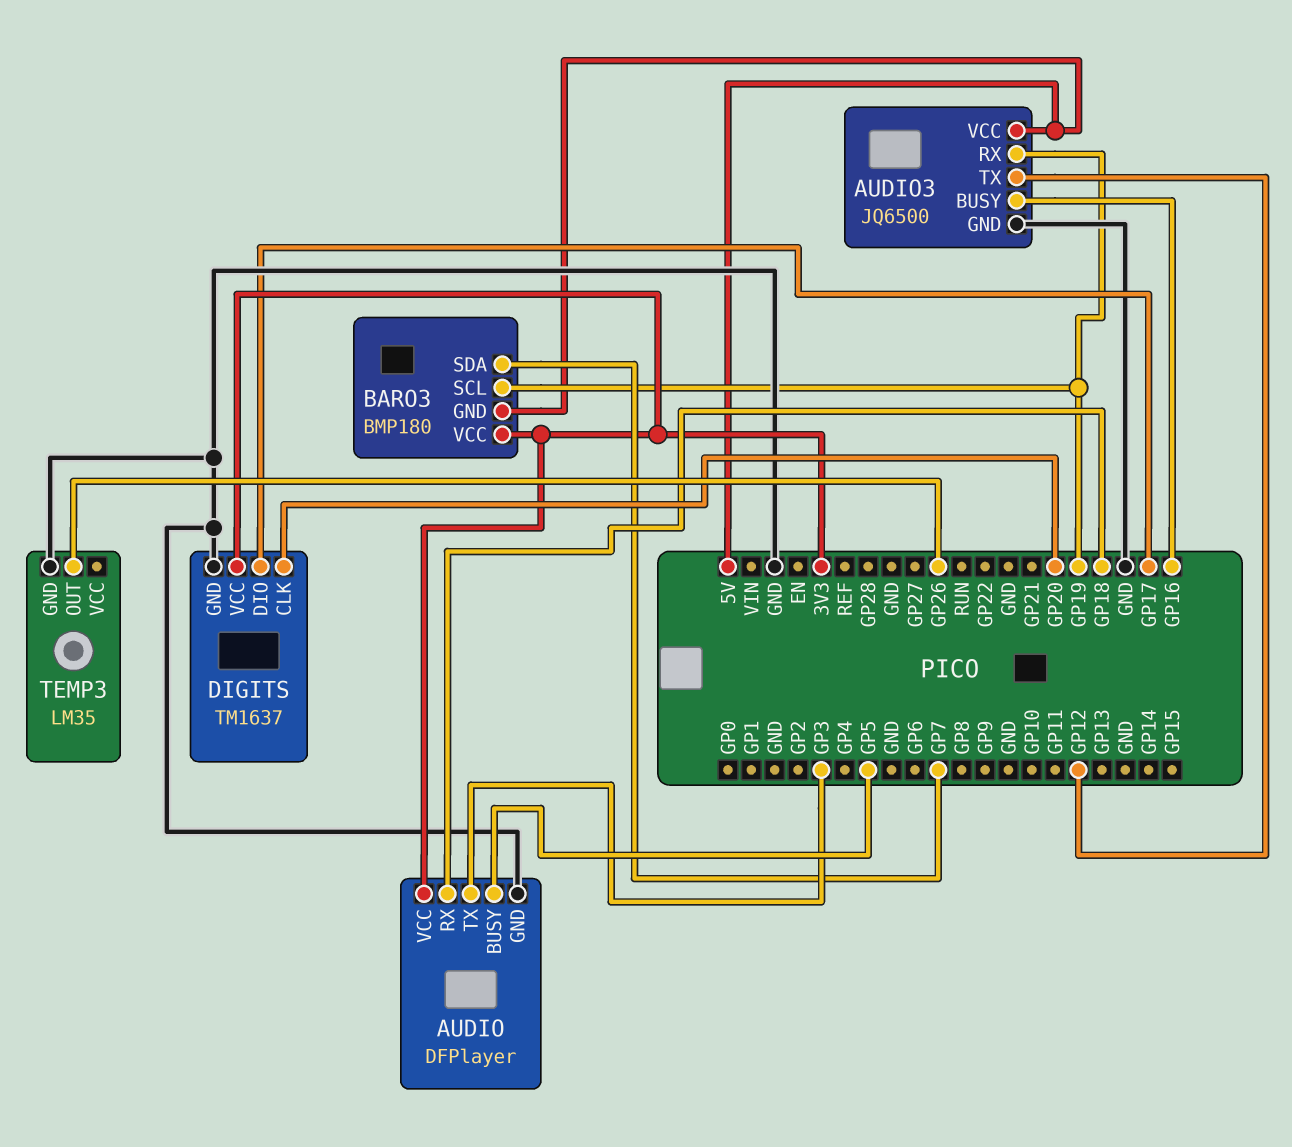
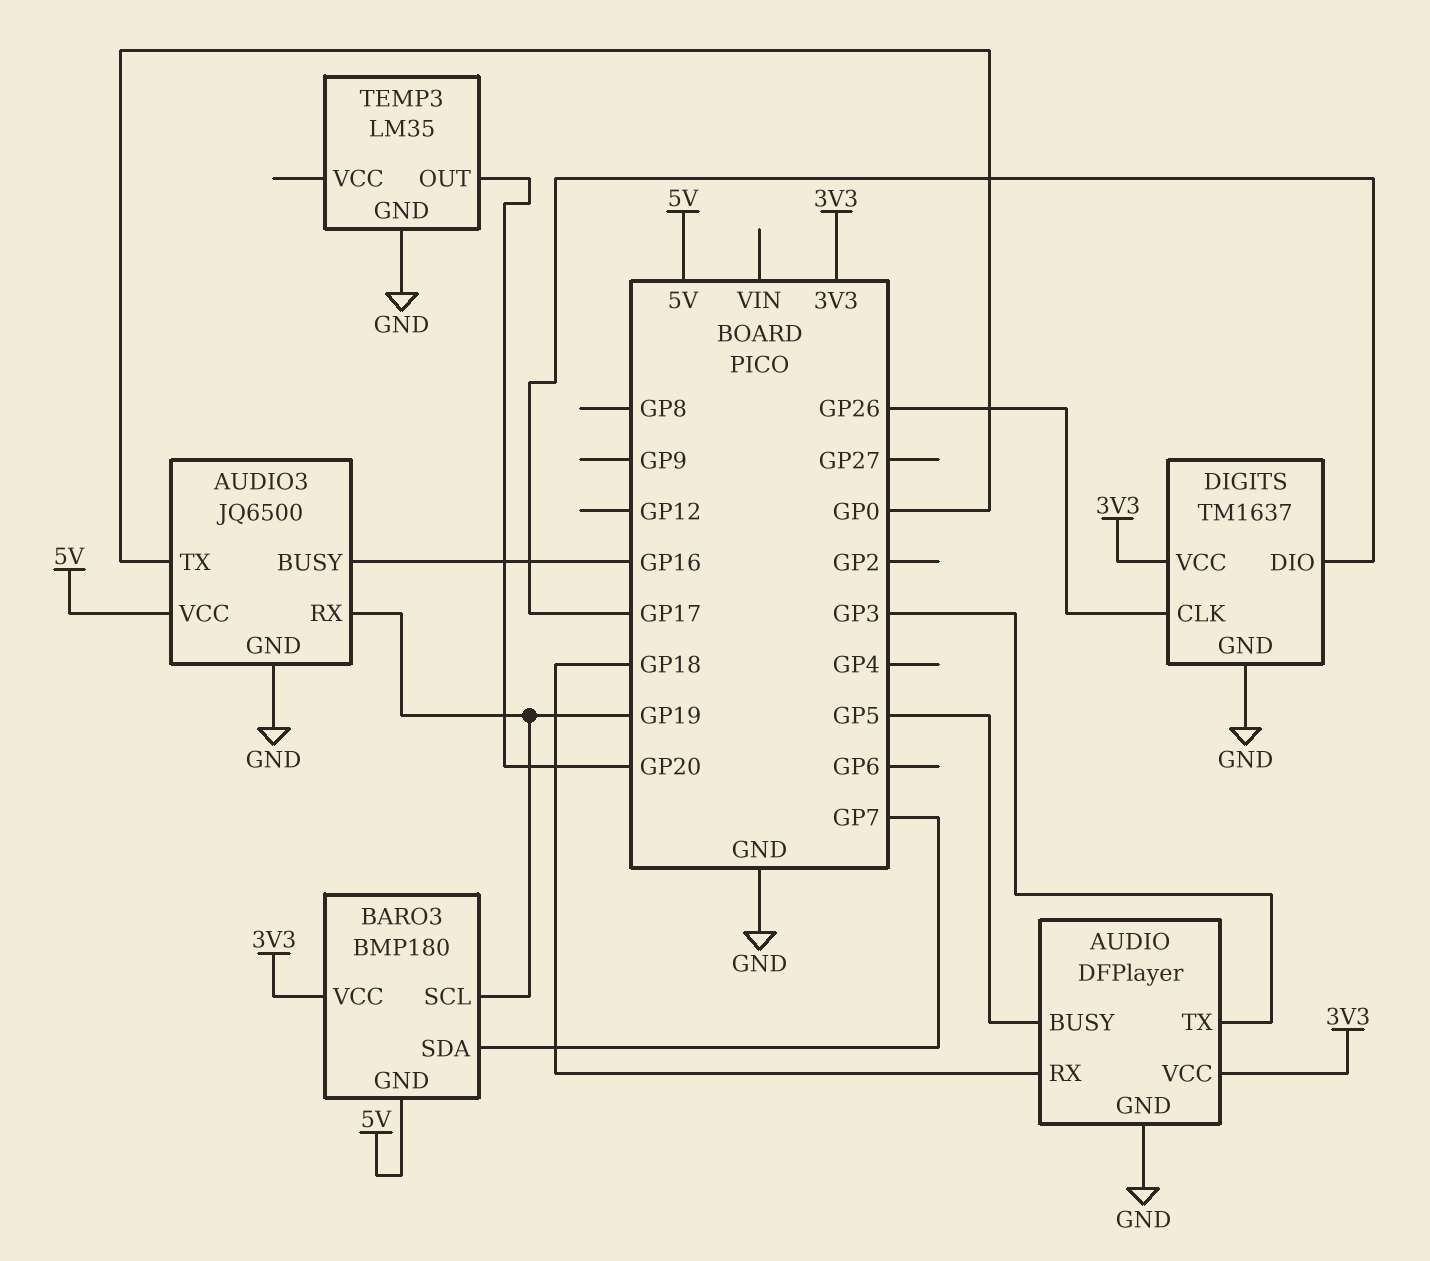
AUDIO3 pin TX: GP12 -> GP0
DIGITS pin CLK: GP20 -> GP26
TEMP3 pin OUT: GP26 -> GP20

